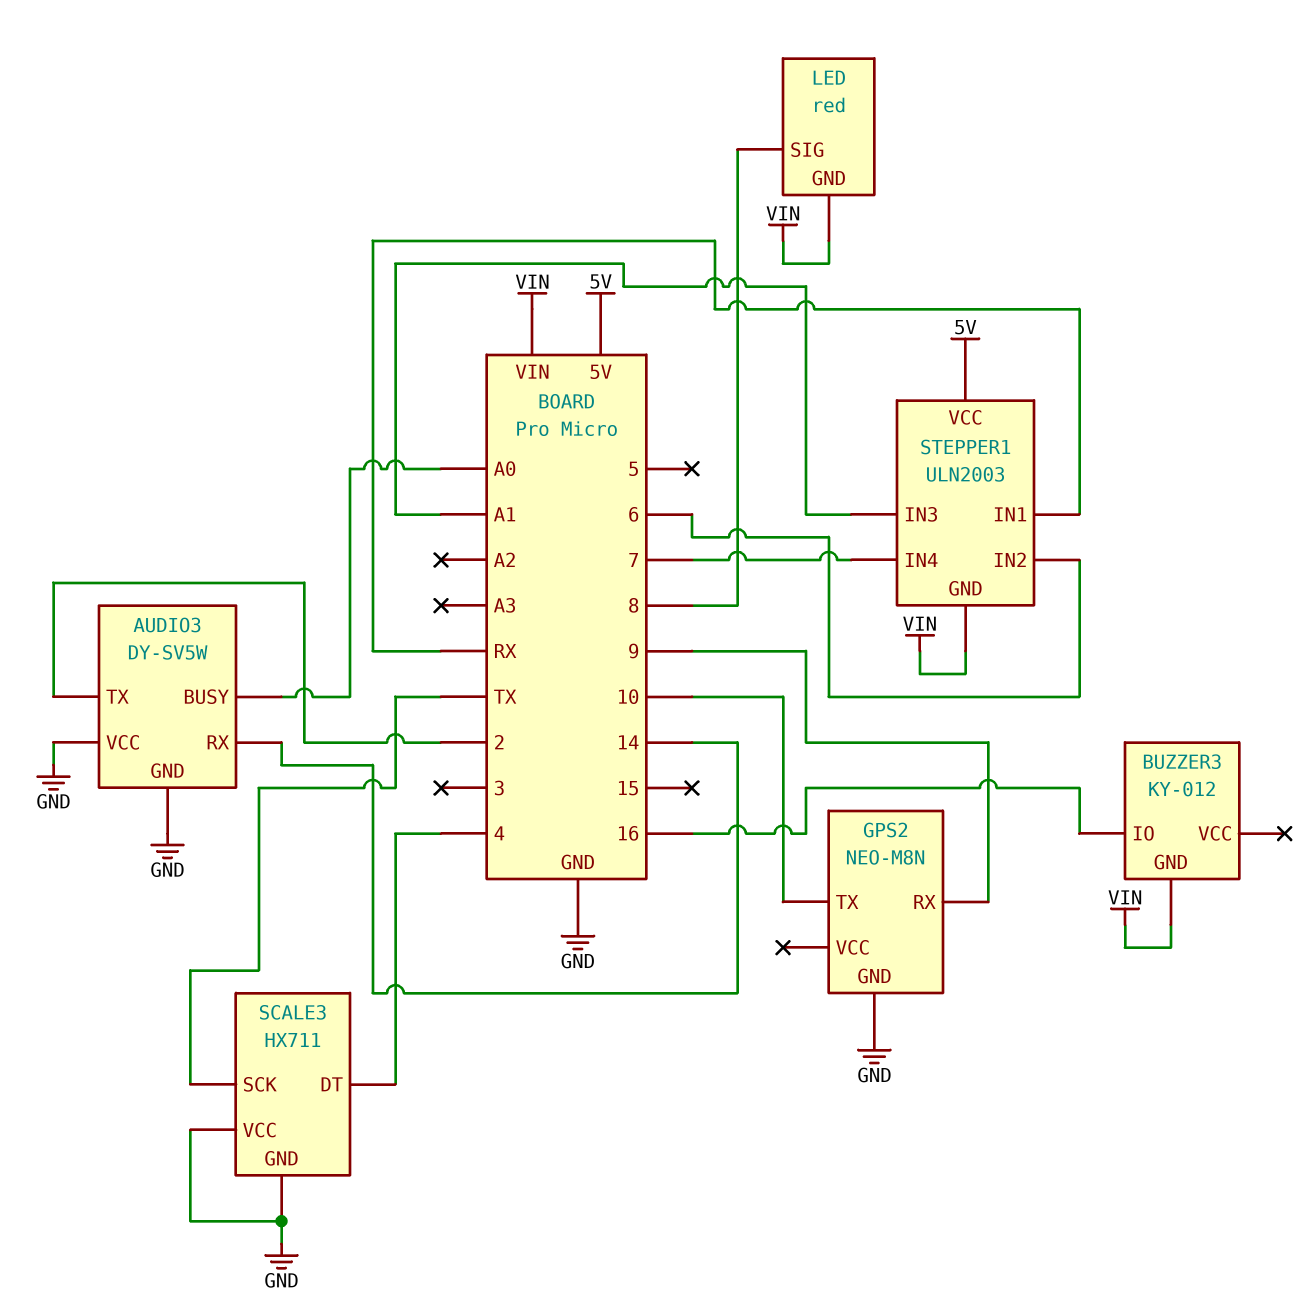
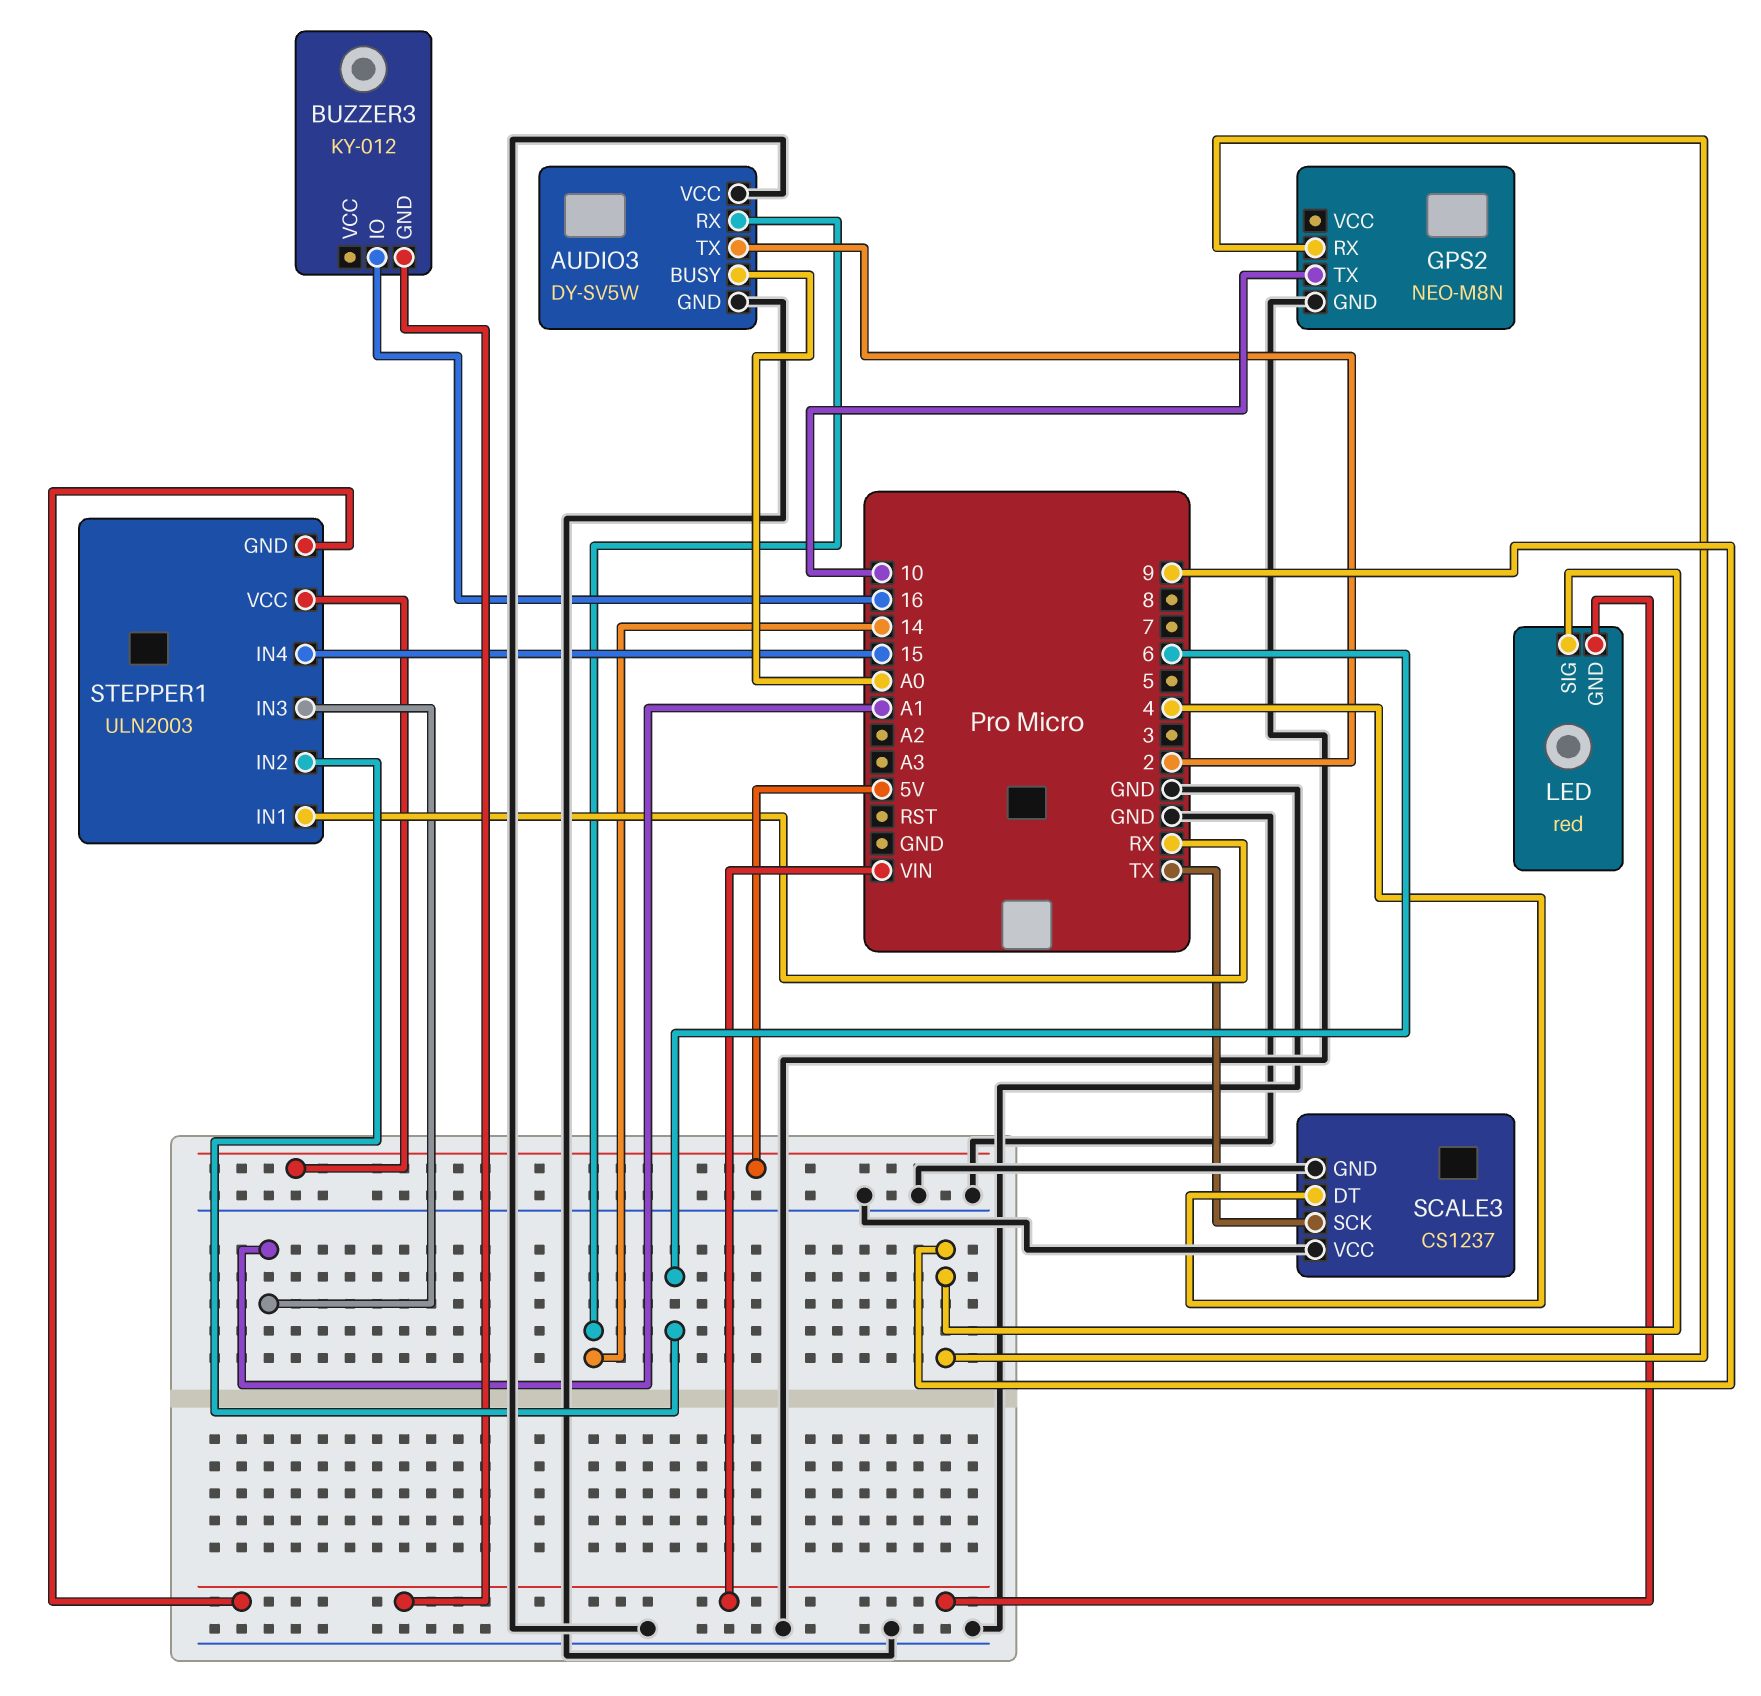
LED pin SIG: 8 -> 9
SCALE3: HX711 -> CS1237
STEPPER1 pin IN4: 7 -> 15

